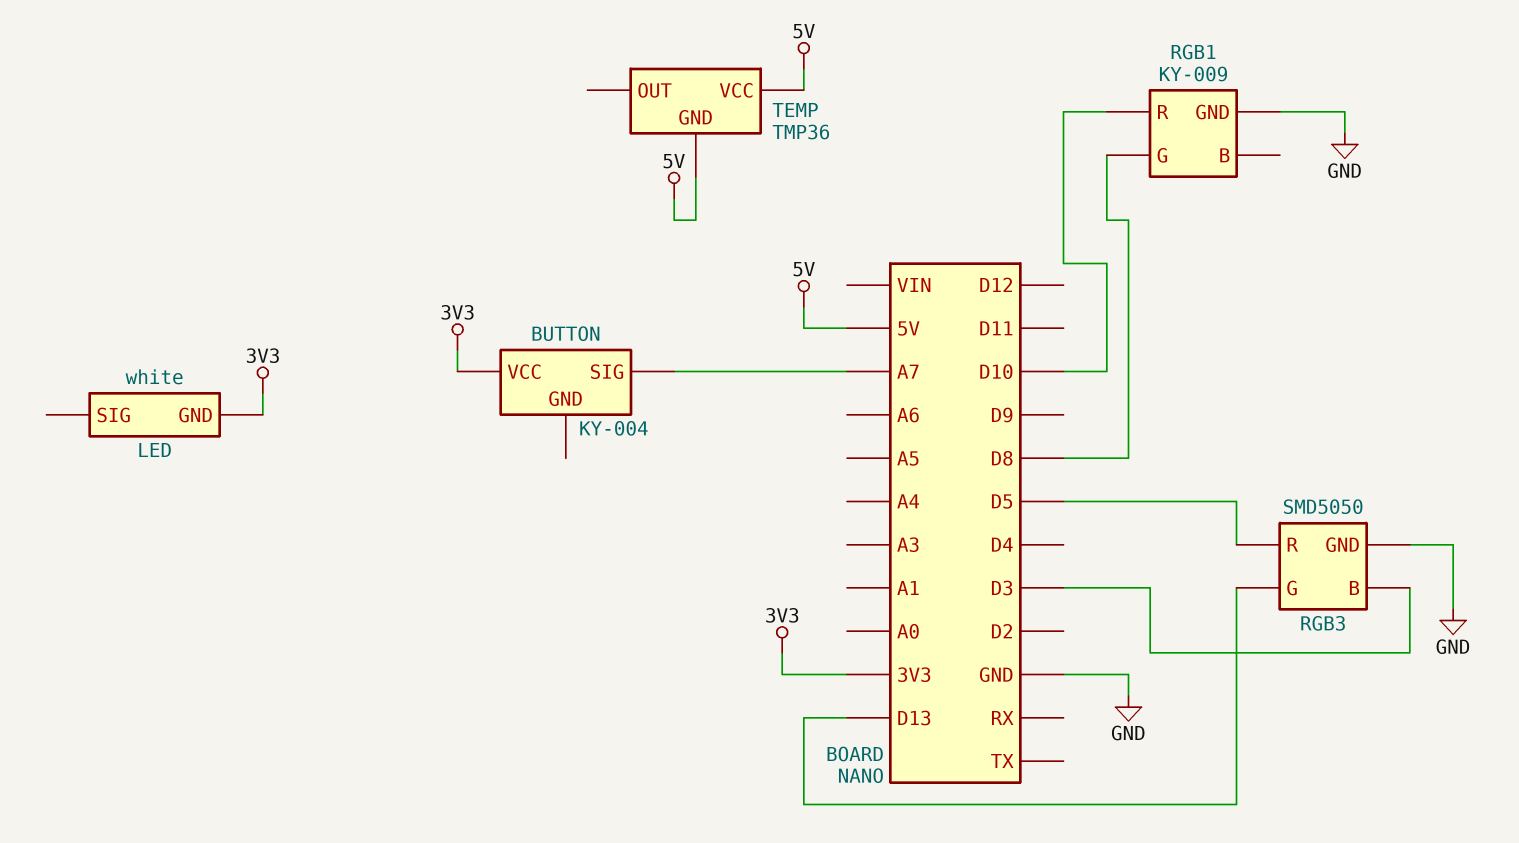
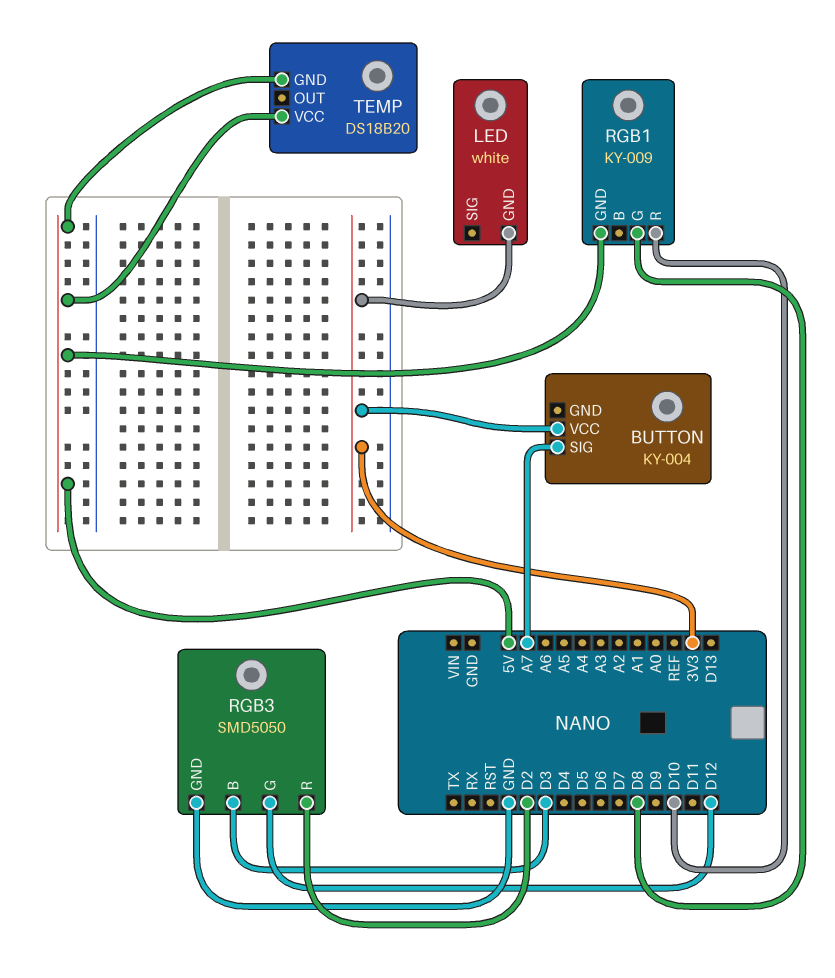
RGB1 pin GND: GND -> 5V
RGB3 pin G: D13 -> D12
RGB3 pin R: D5 -> D2
TEMP: TMP36 -> DS18B20

